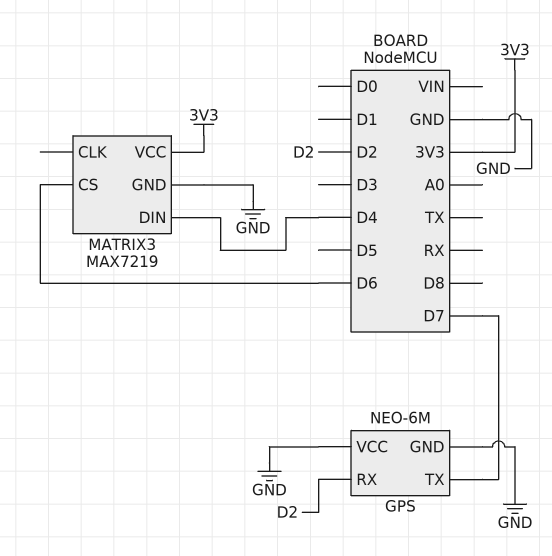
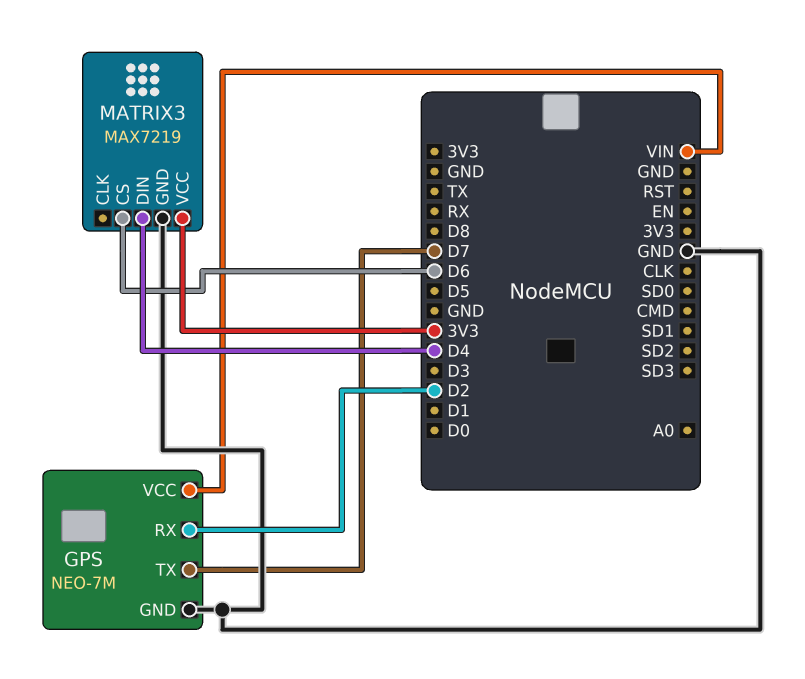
GPS: NEO-6M -> NEO-7M
GPS pin VCC: GND -> VIN

